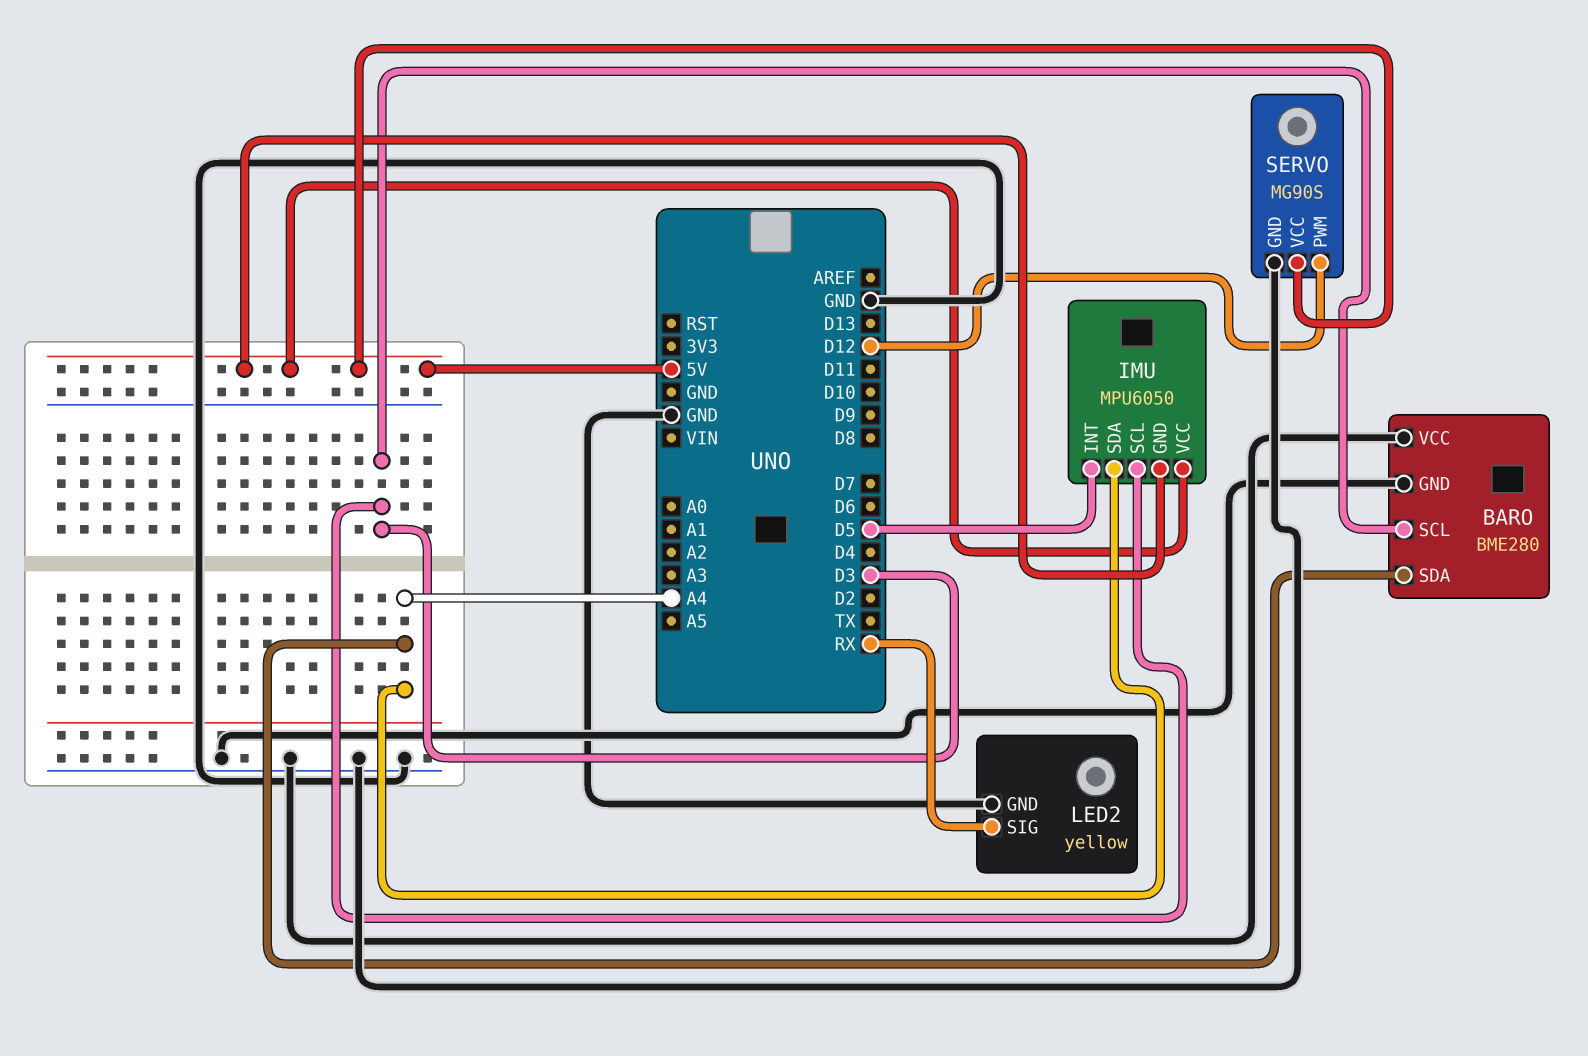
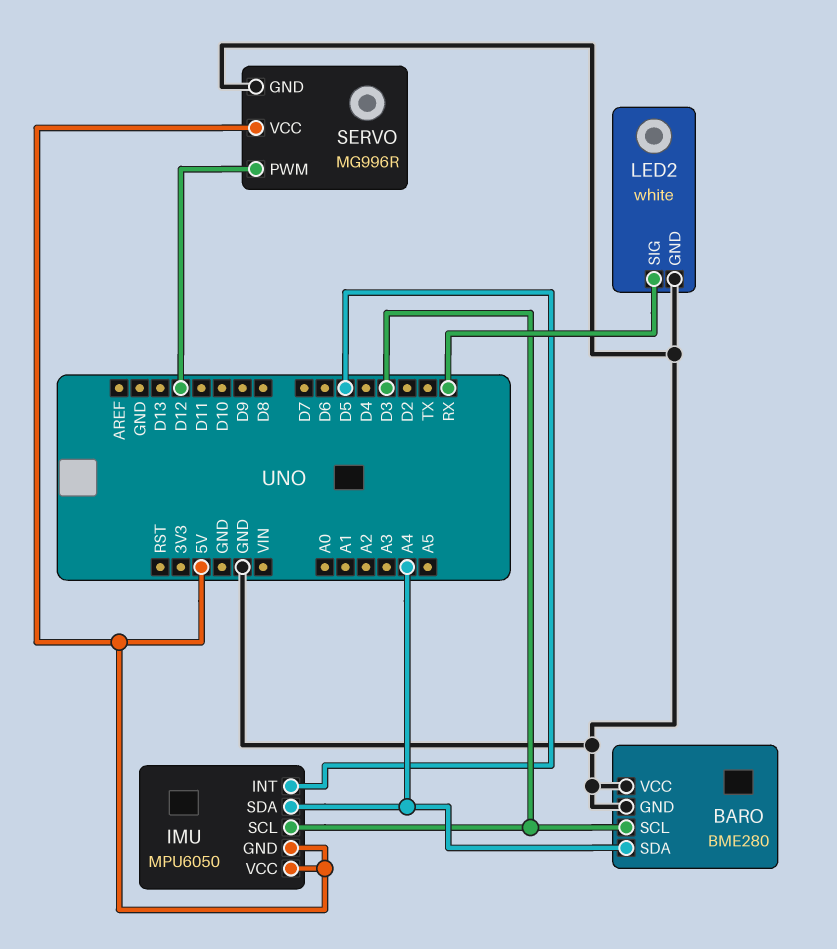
LED2: yellow -> white
SERVO: MG90S -> MG996R

